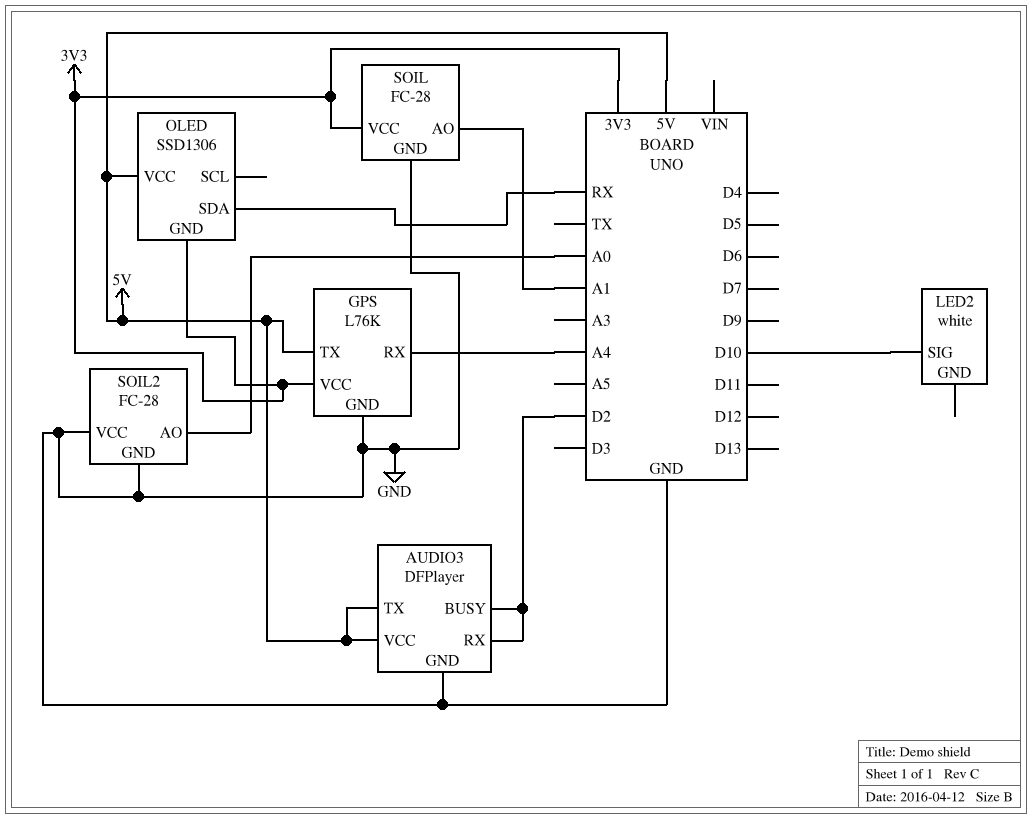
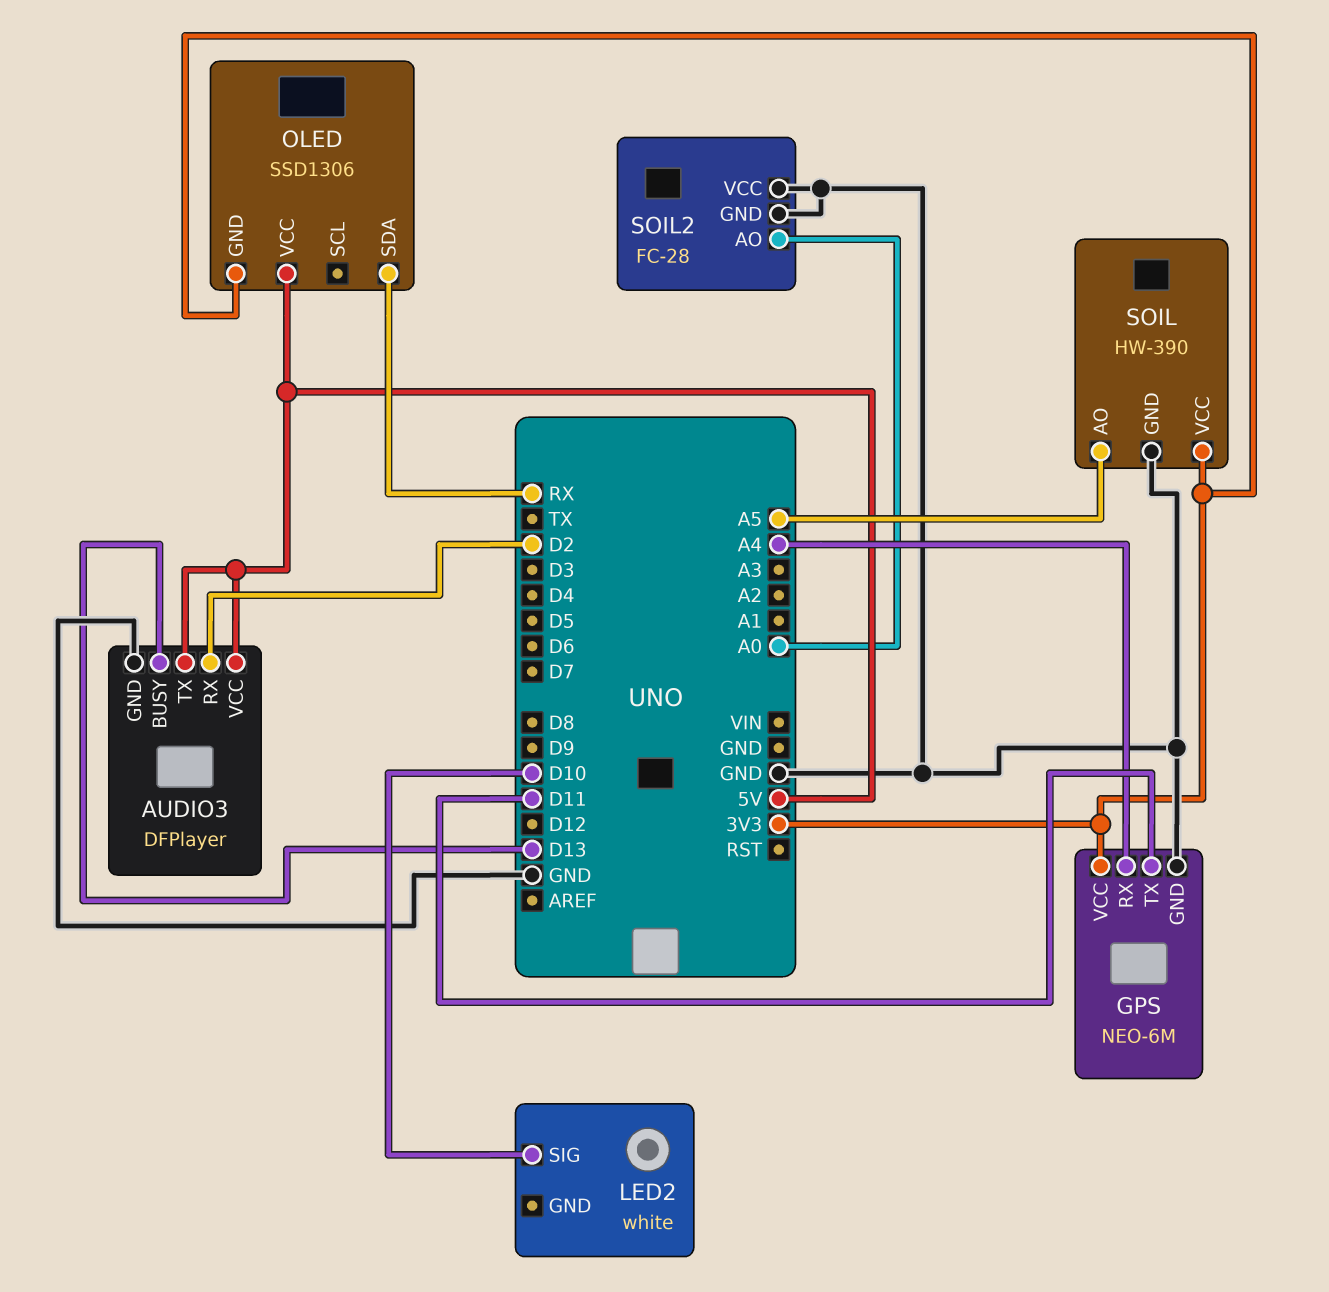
AUDIO3 pin BUSY: D2 -> D13
GPS: L76K -> NEO-6M
GPS pin TX: 5V -> D11
SOIL: FC-28 -> HW-390
SOIL pin AO: A1 -> A5

